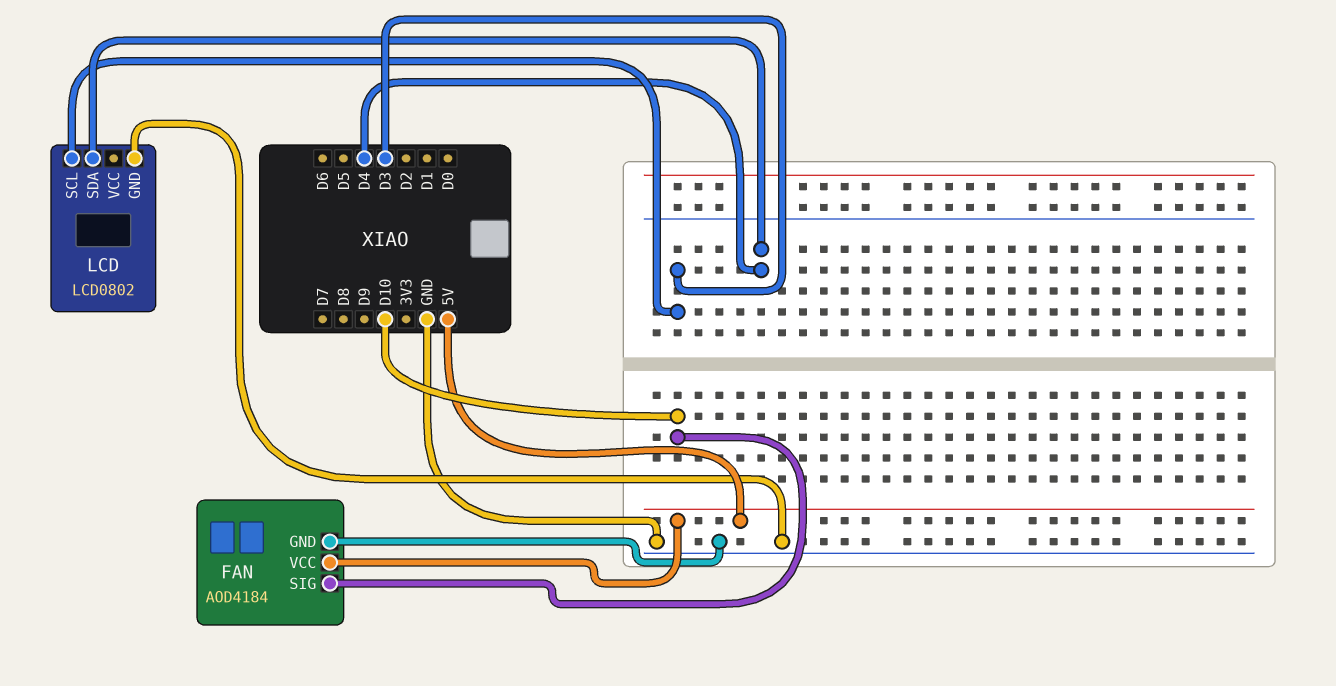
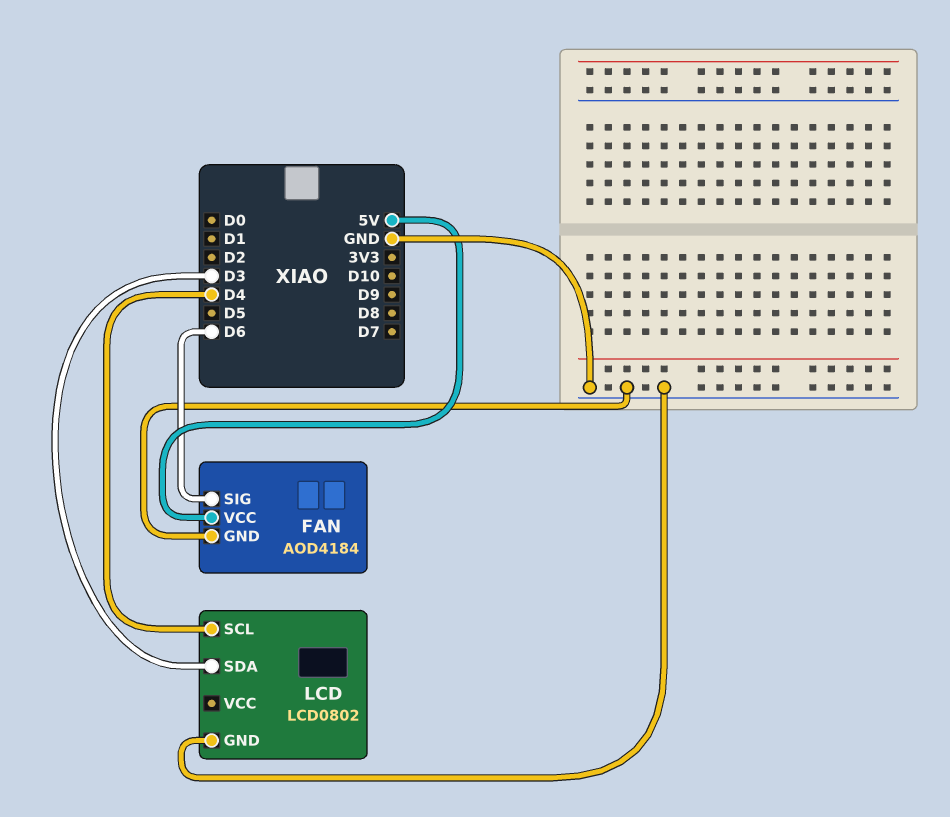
FAN pin SIG: D10 -> D6
LCD pin SCL: D3 -> D4
LCD pin SDA: D4 -> D3

